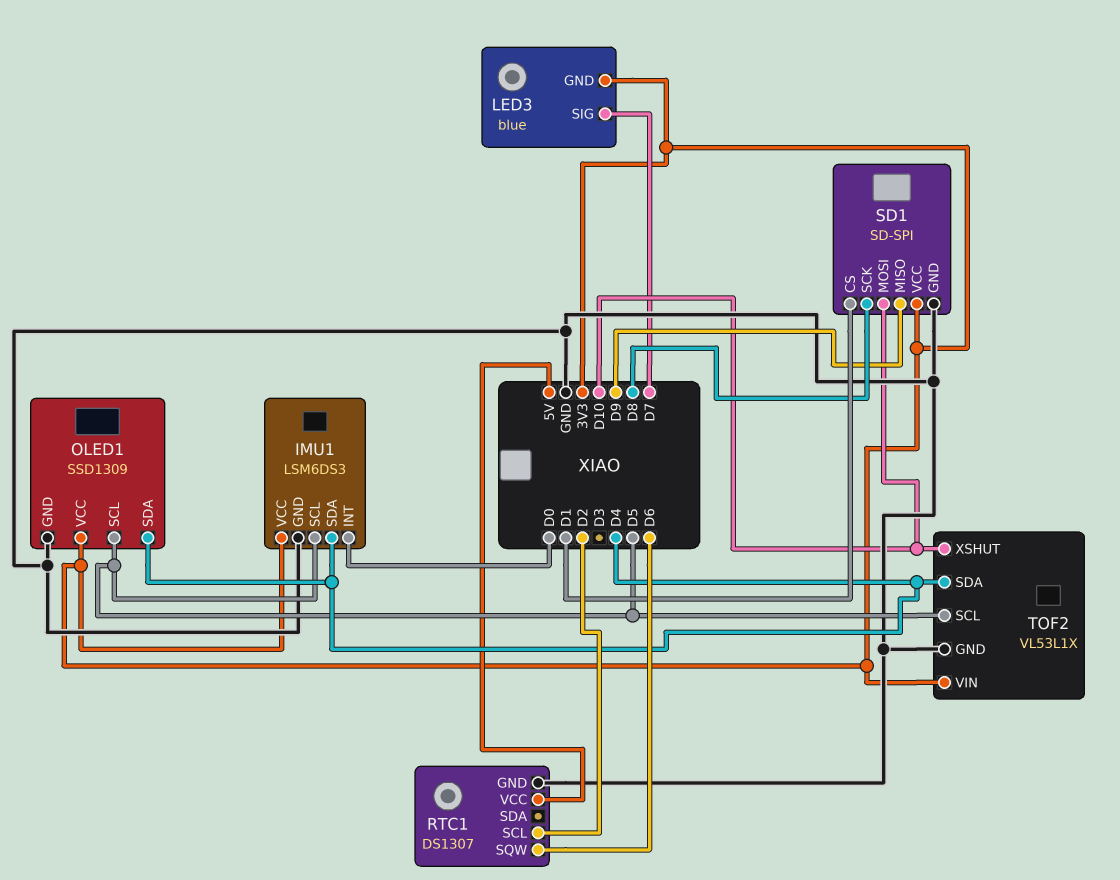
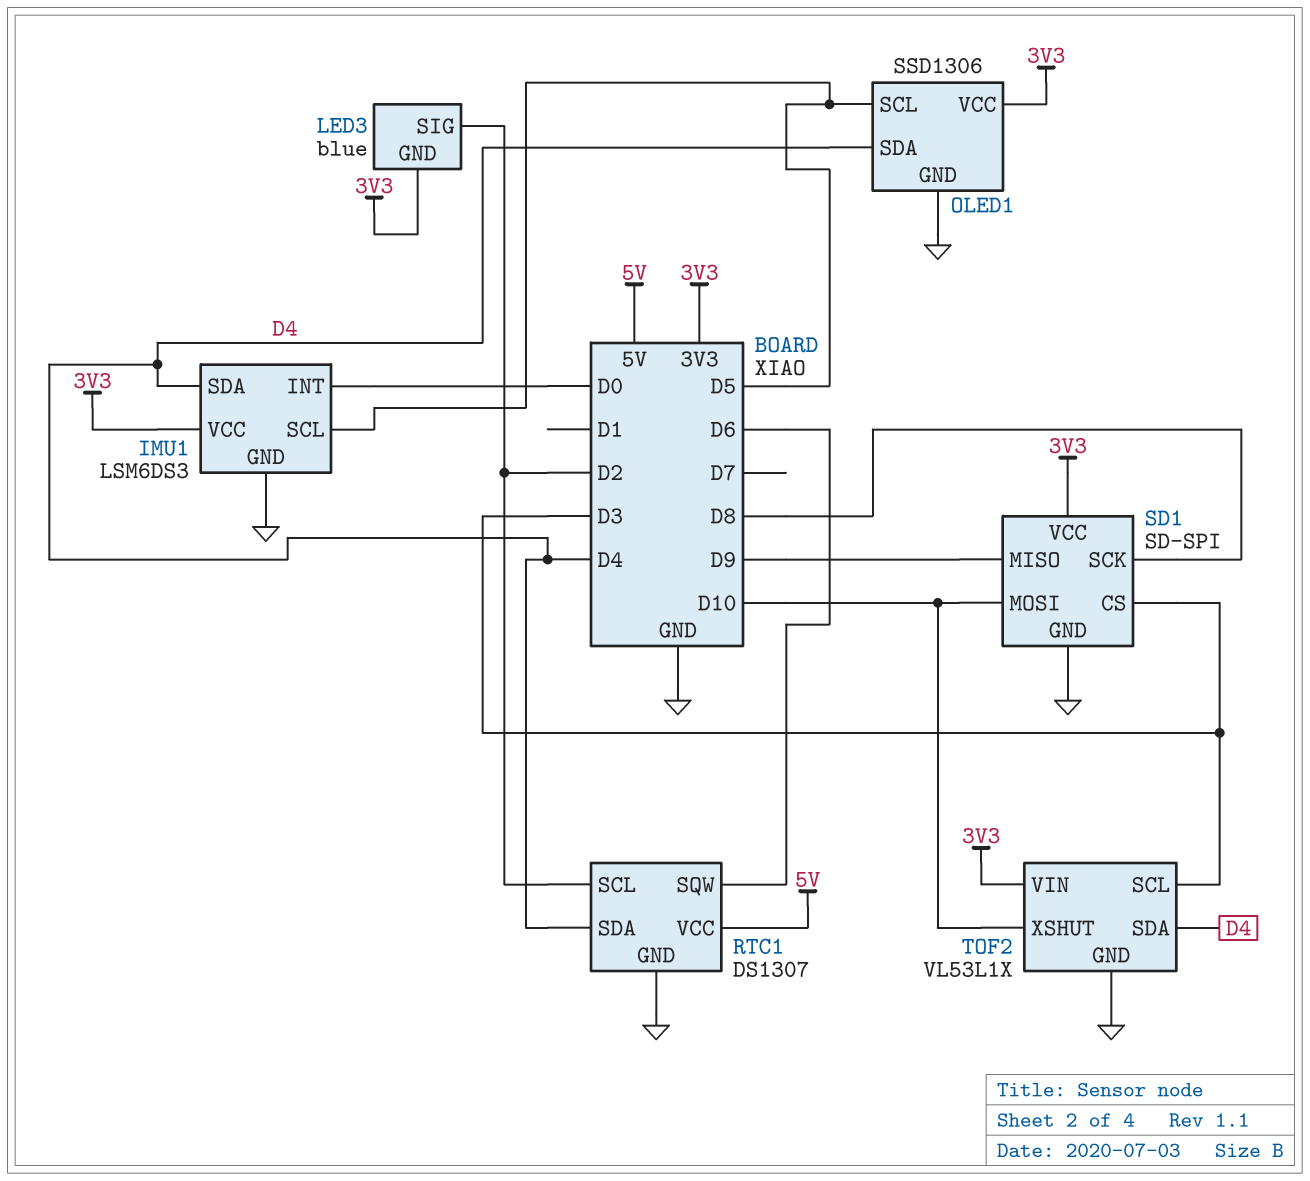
LED3 pin SIG: D7 -> D2
OLED1: SSD1309 -> SSD1306
RTC1 pin SDA: none -> D4
SD1 pin CS: D1 -> D3
TOF2 pin SCL: D5 -> D3

